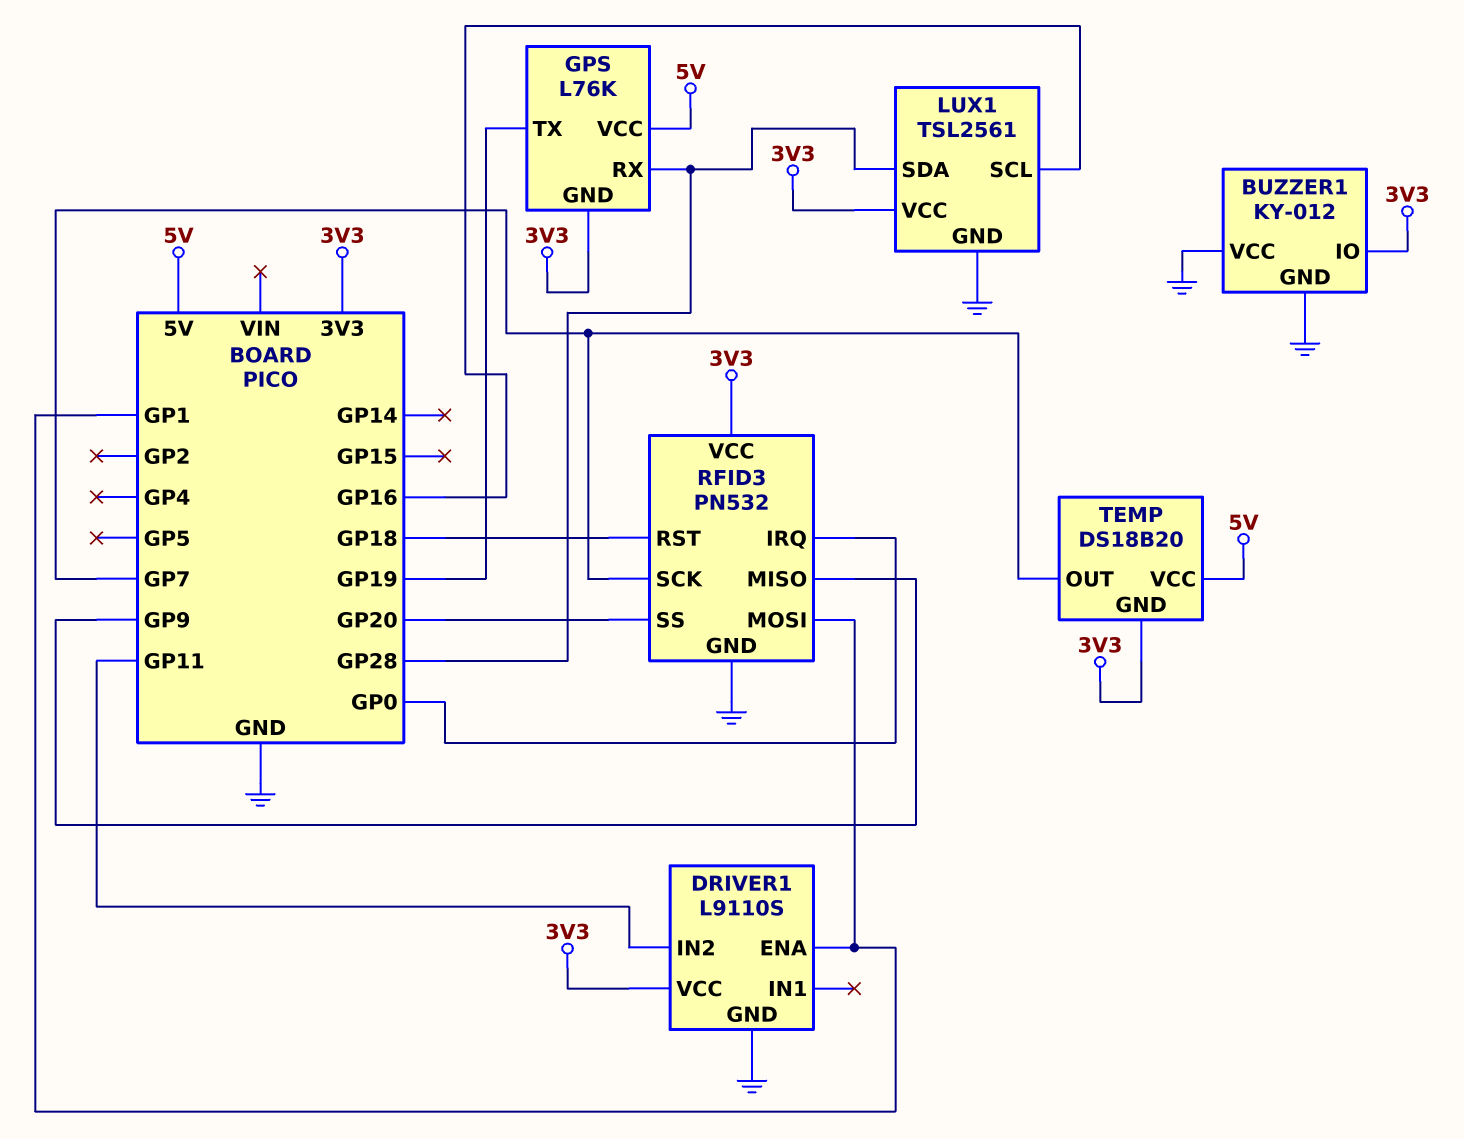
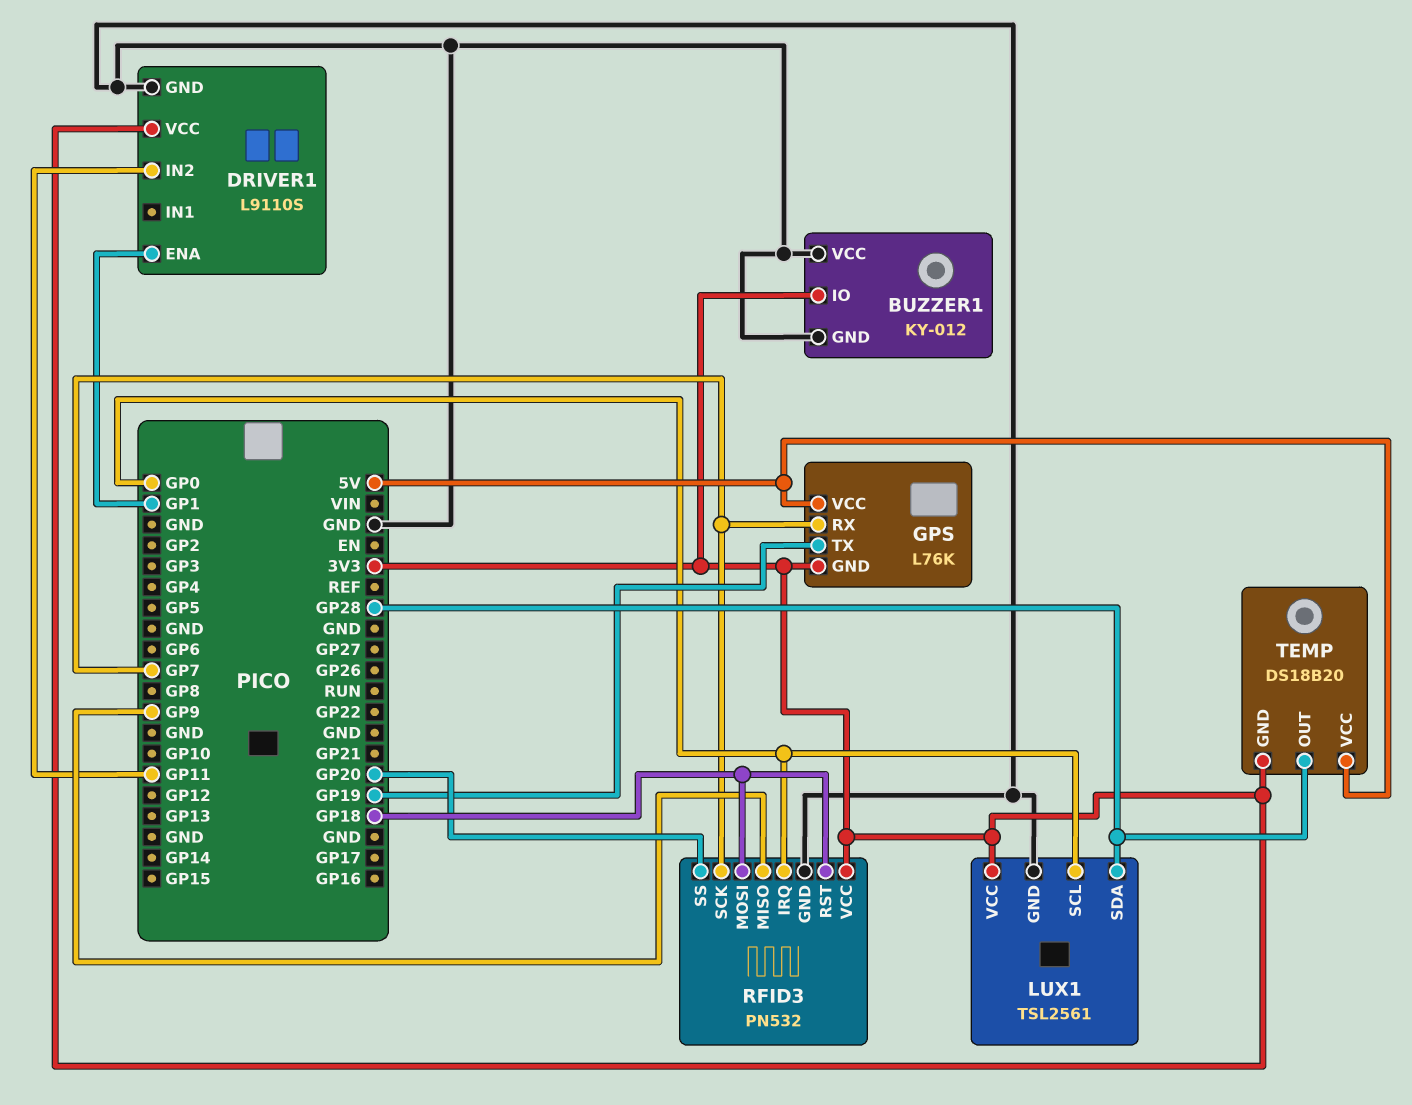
GPS pin RX: GP28 -> GP7
LUX1 pin SCL: GP16 -> GP0
RFID3 pin MOSI: GP1 -> GP18
TEMP pin OUT: GP7 -> GP28

